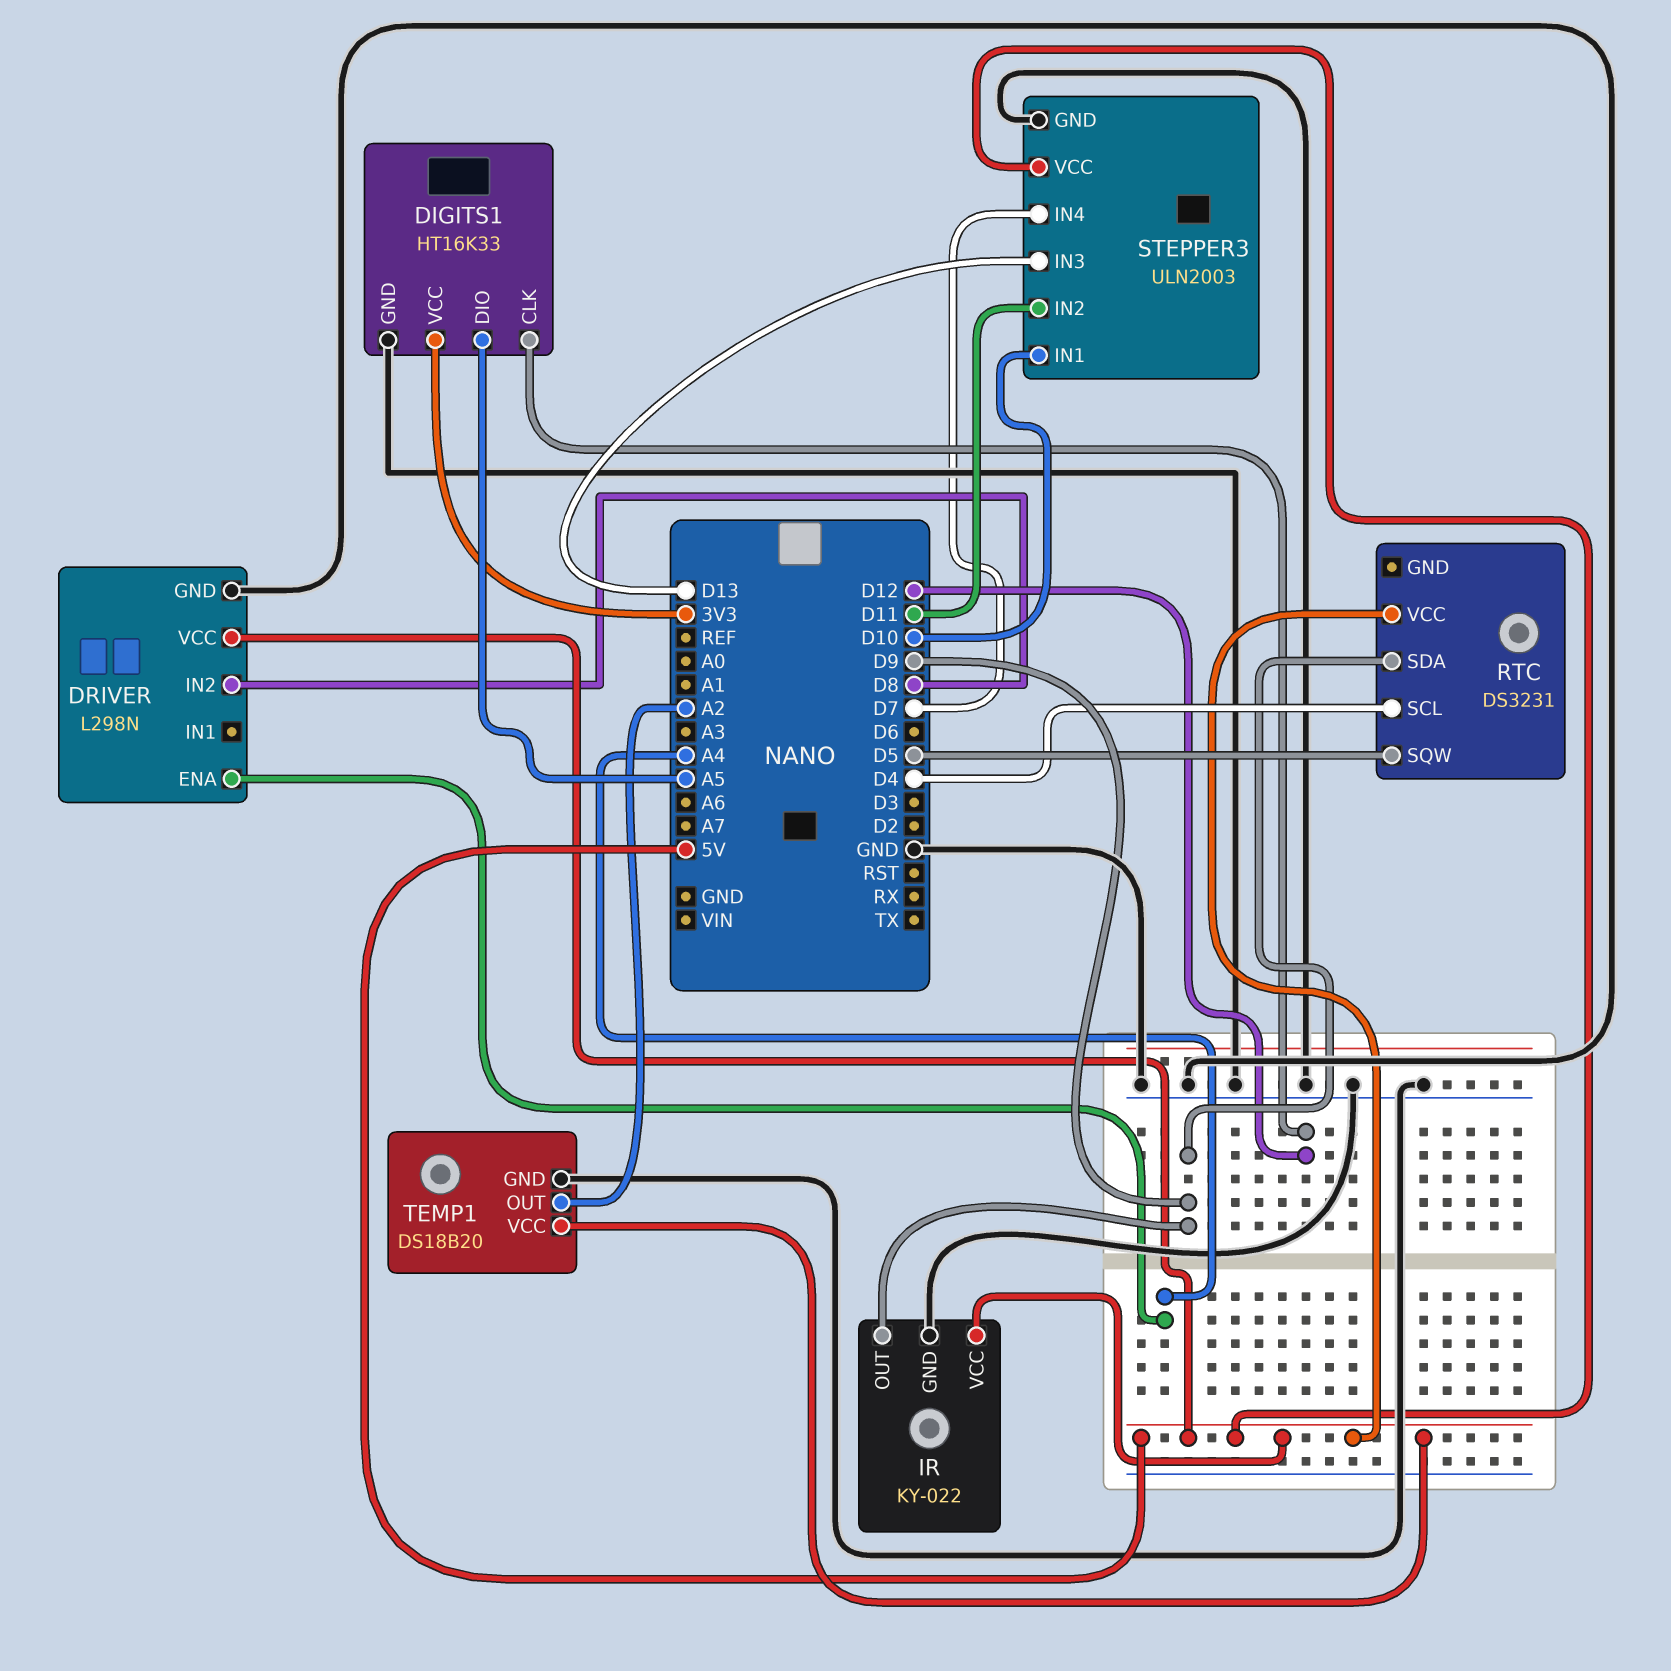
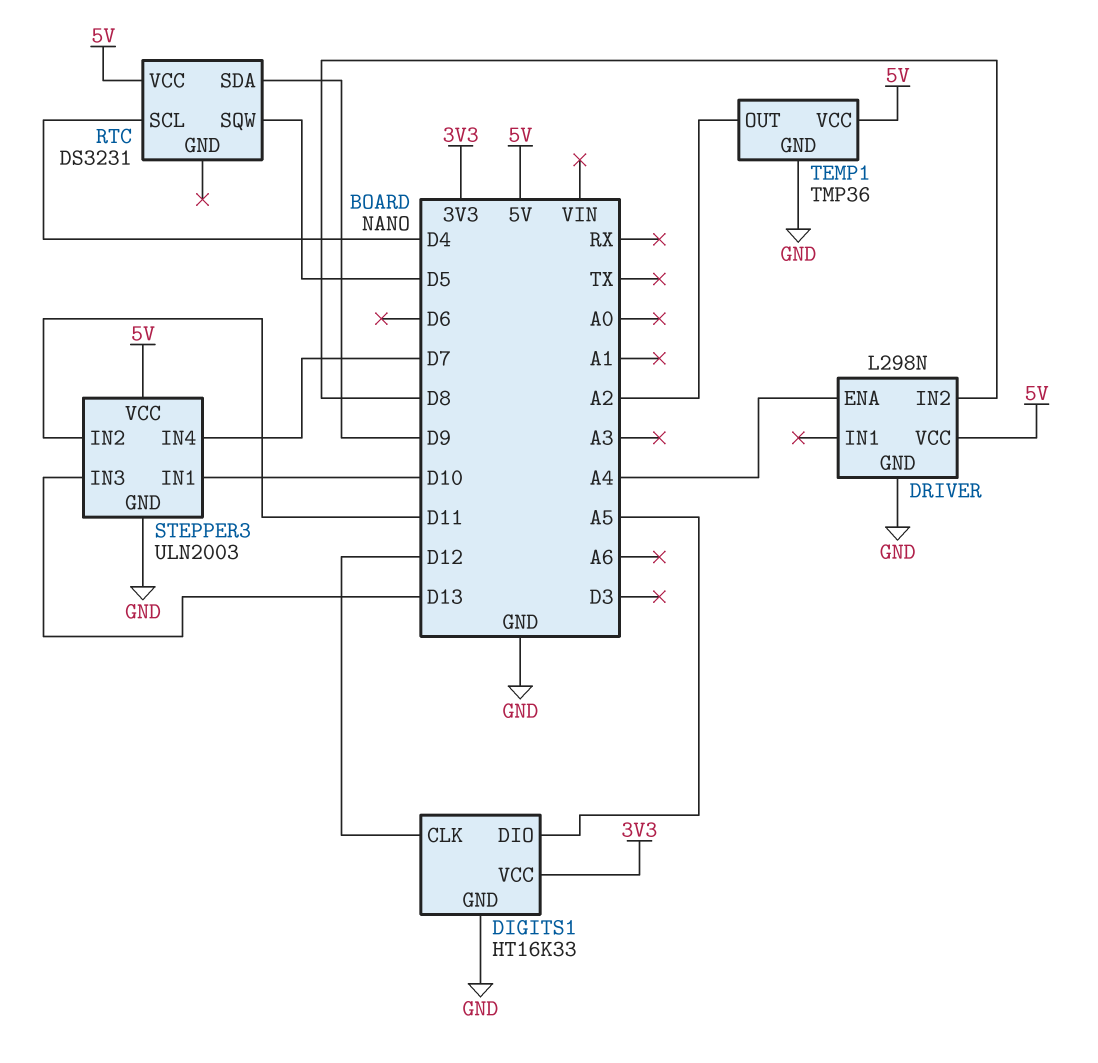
IR: KY-022 -> none
IR pin GND: GND -> none
IR pin OUT: D9 -> none
IR pin VCC: 5V -> none
TEMP1: DS18B20 -> TMP36

